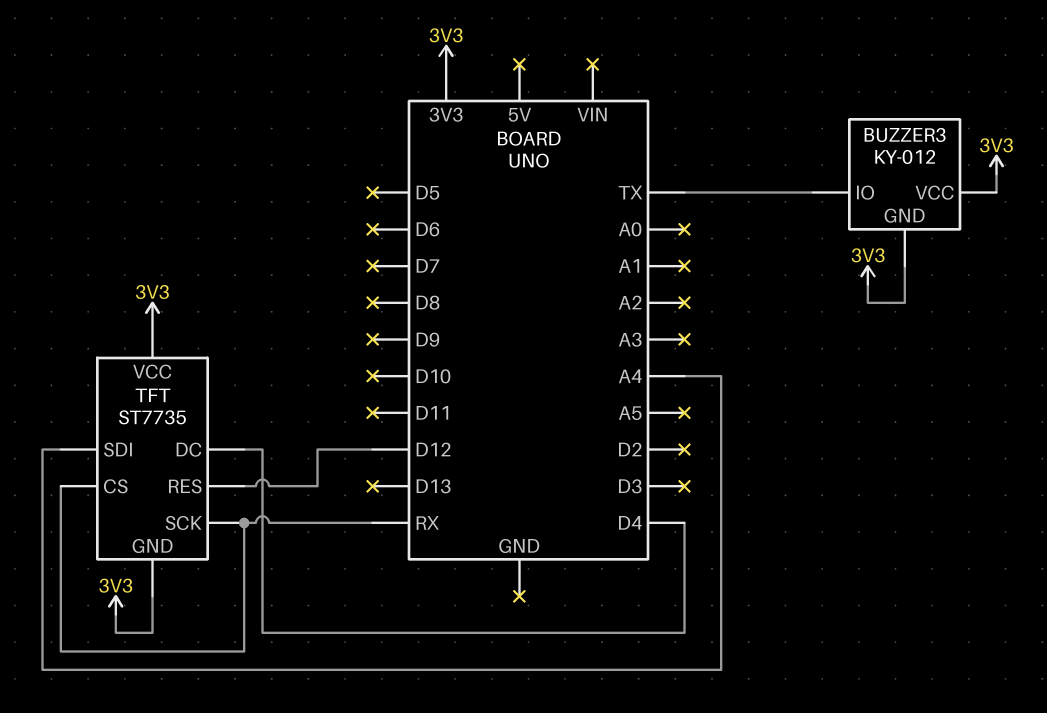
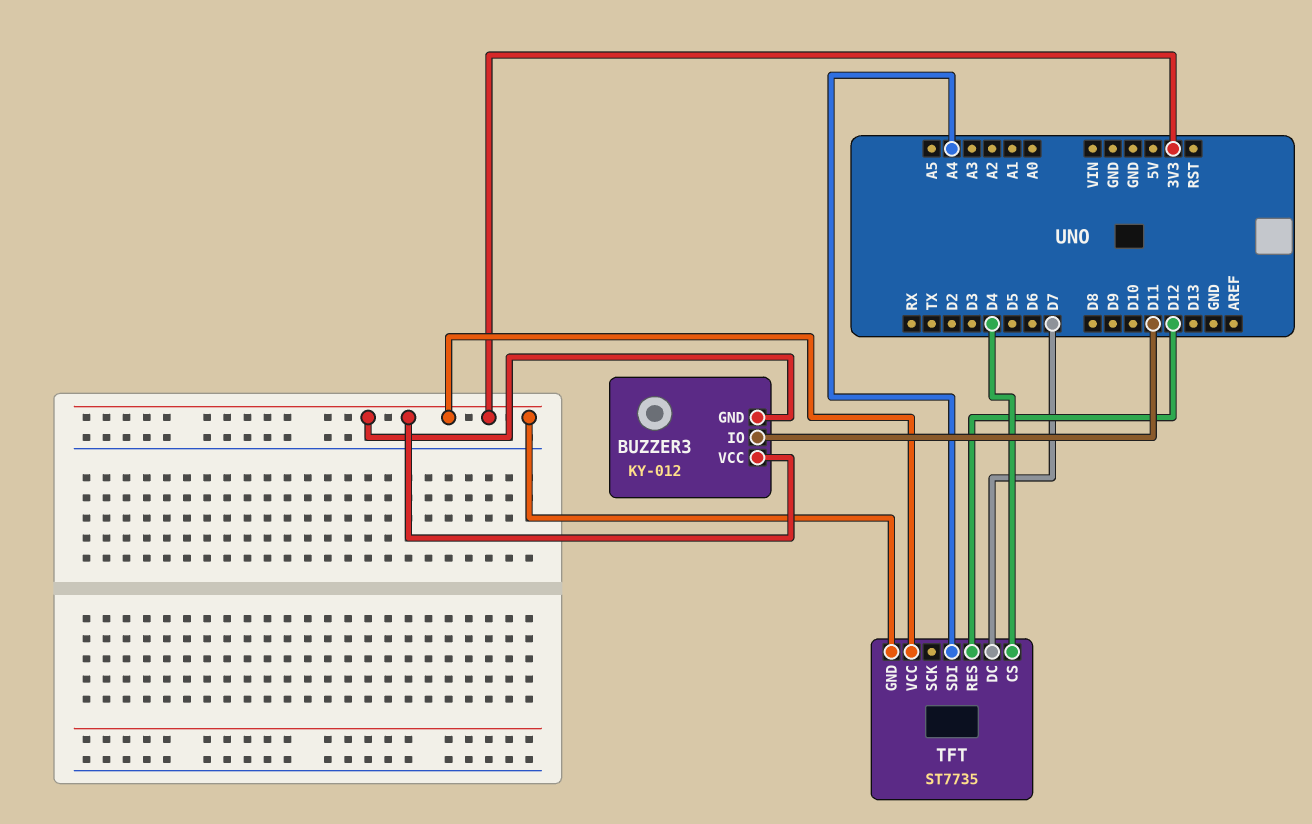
BUZZER3 pin IO: TX -> D11
TFT pin CS: RX -> D4
TFT pin DC: D4 -> D7
TFT pin SCK: RX -> none

